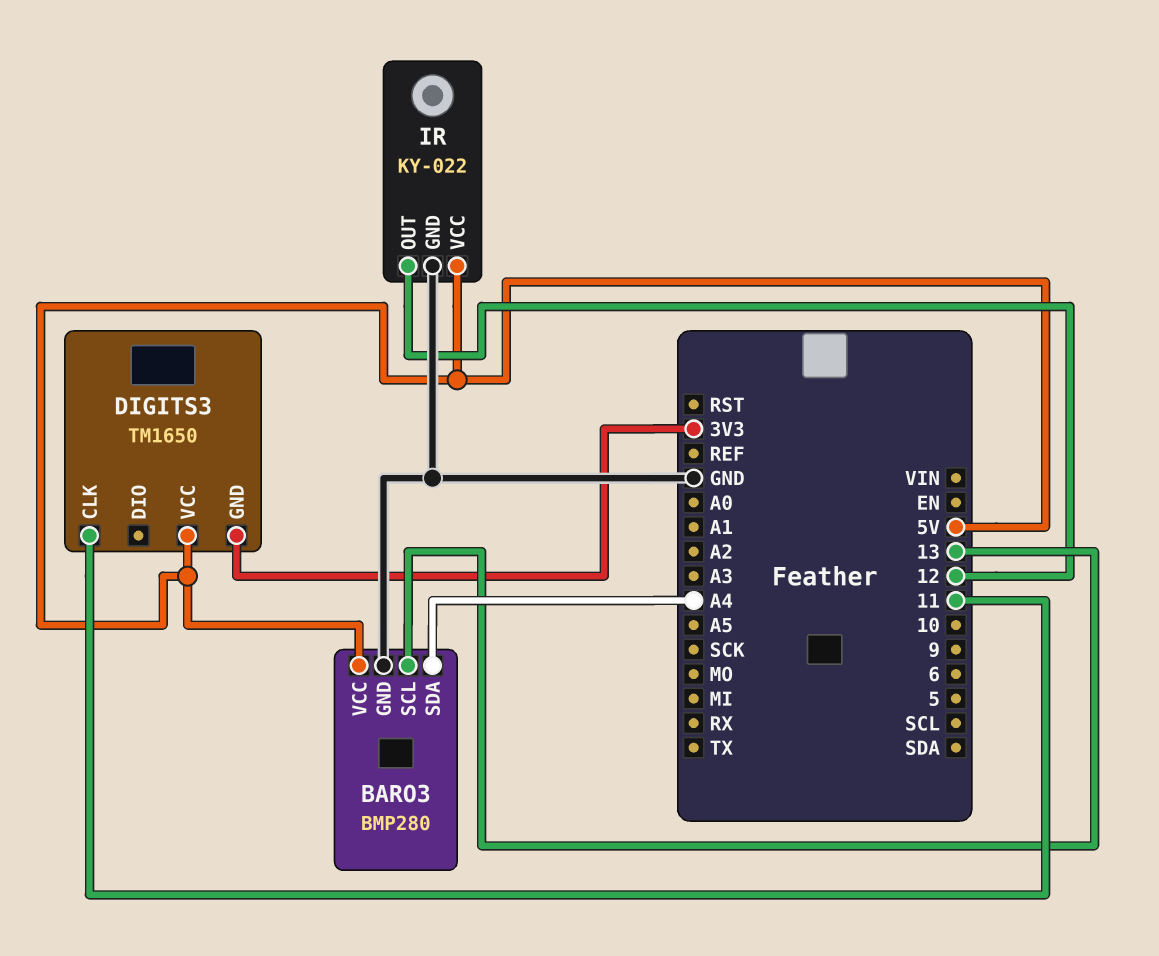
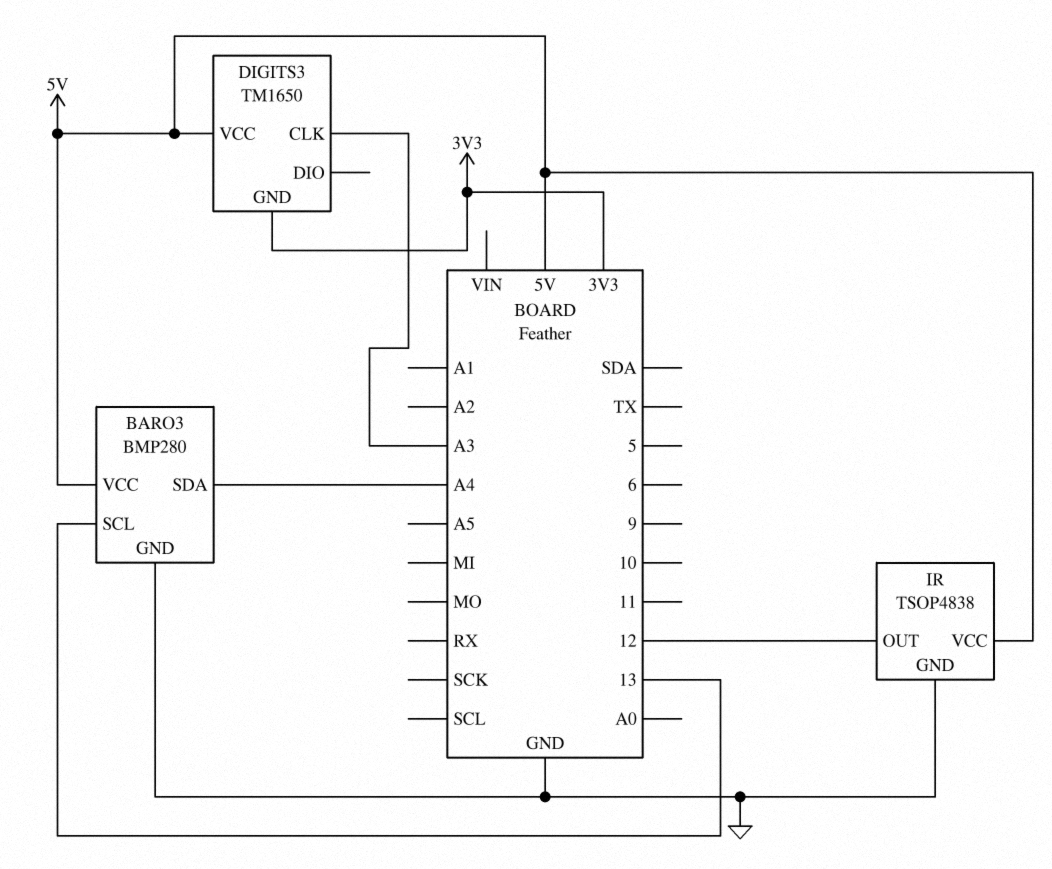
DIGITS3 pin CLK: 11 -> A3
IR: KY-022 -> TSOP4838

